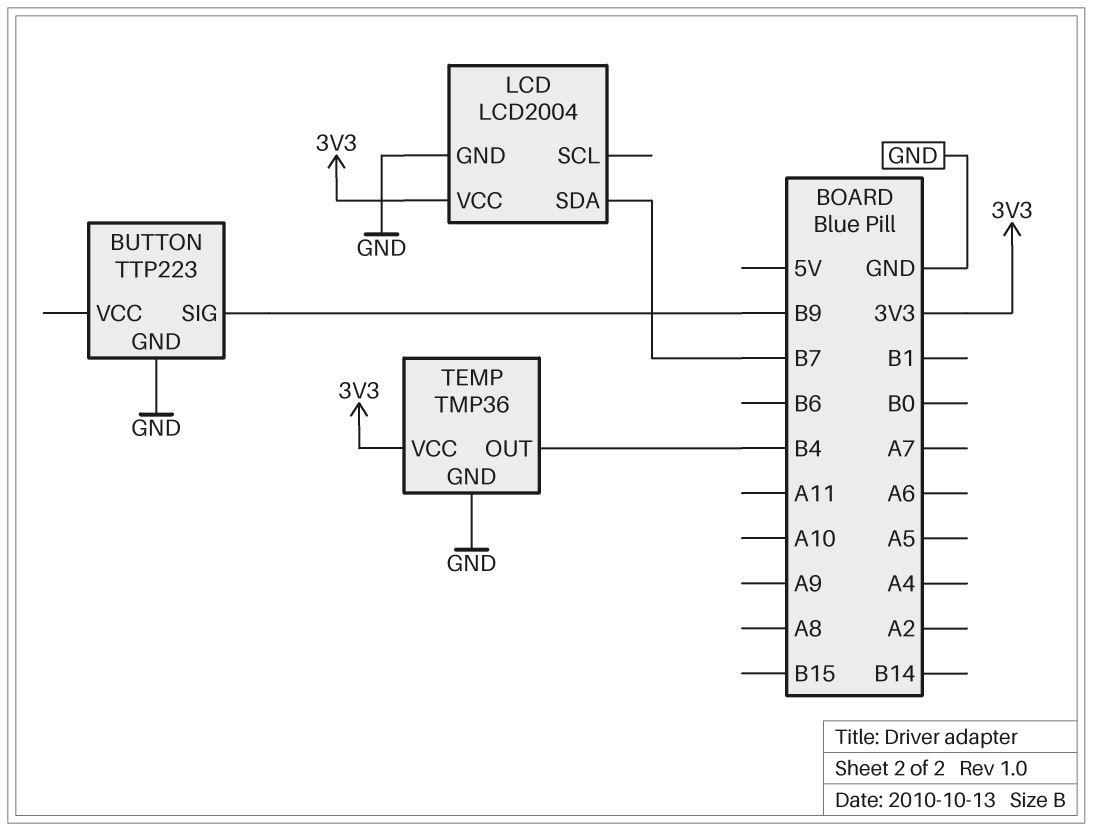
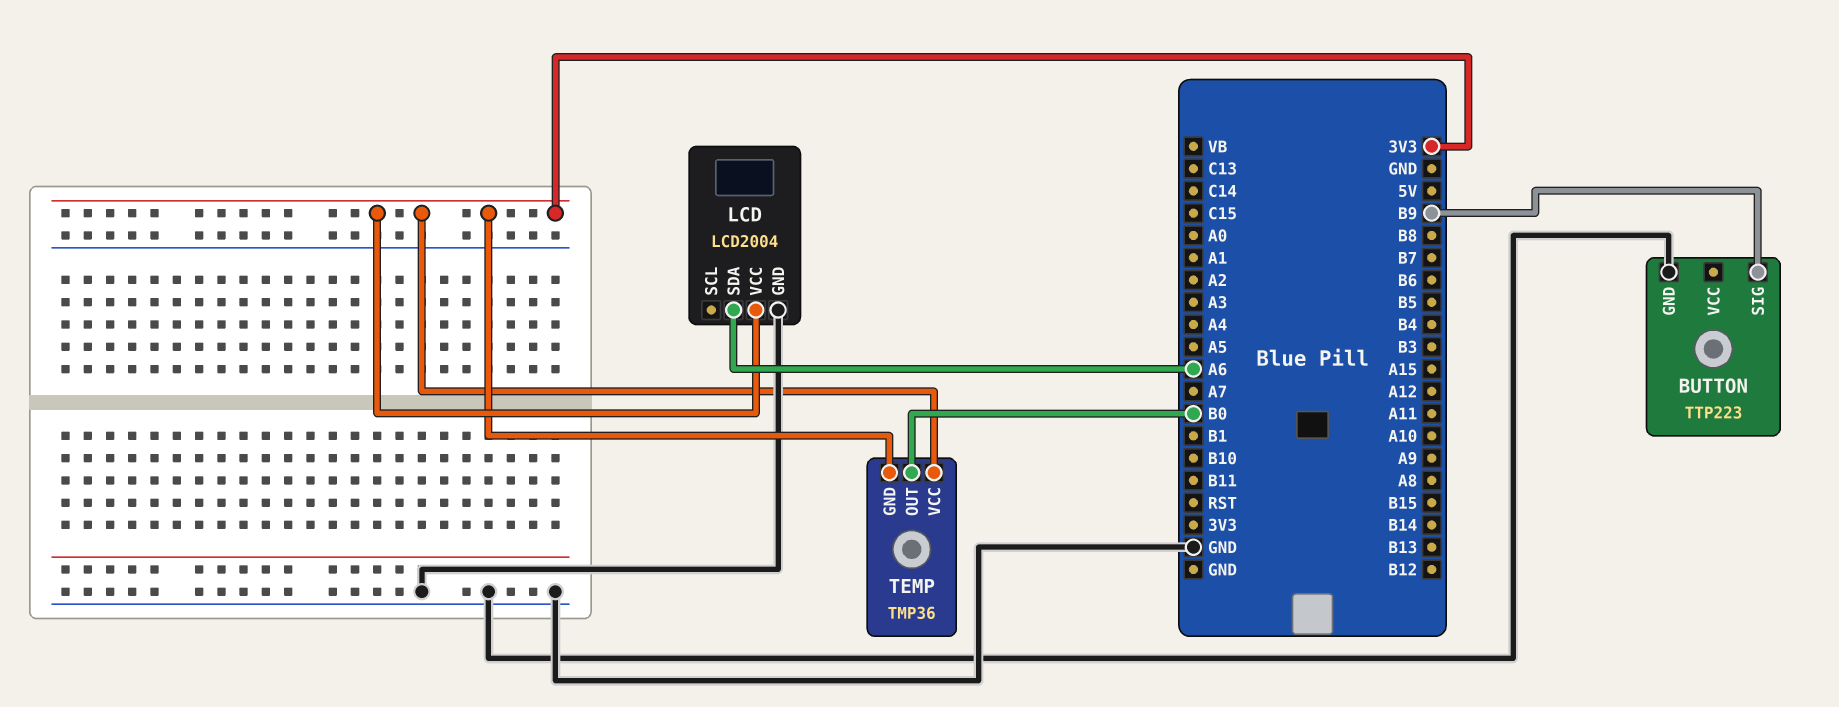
LCD pin SDA: B7 -> A6
TEMP pin GND: GND -> 3V3
TEMP pin OUT: B4 -> B0

